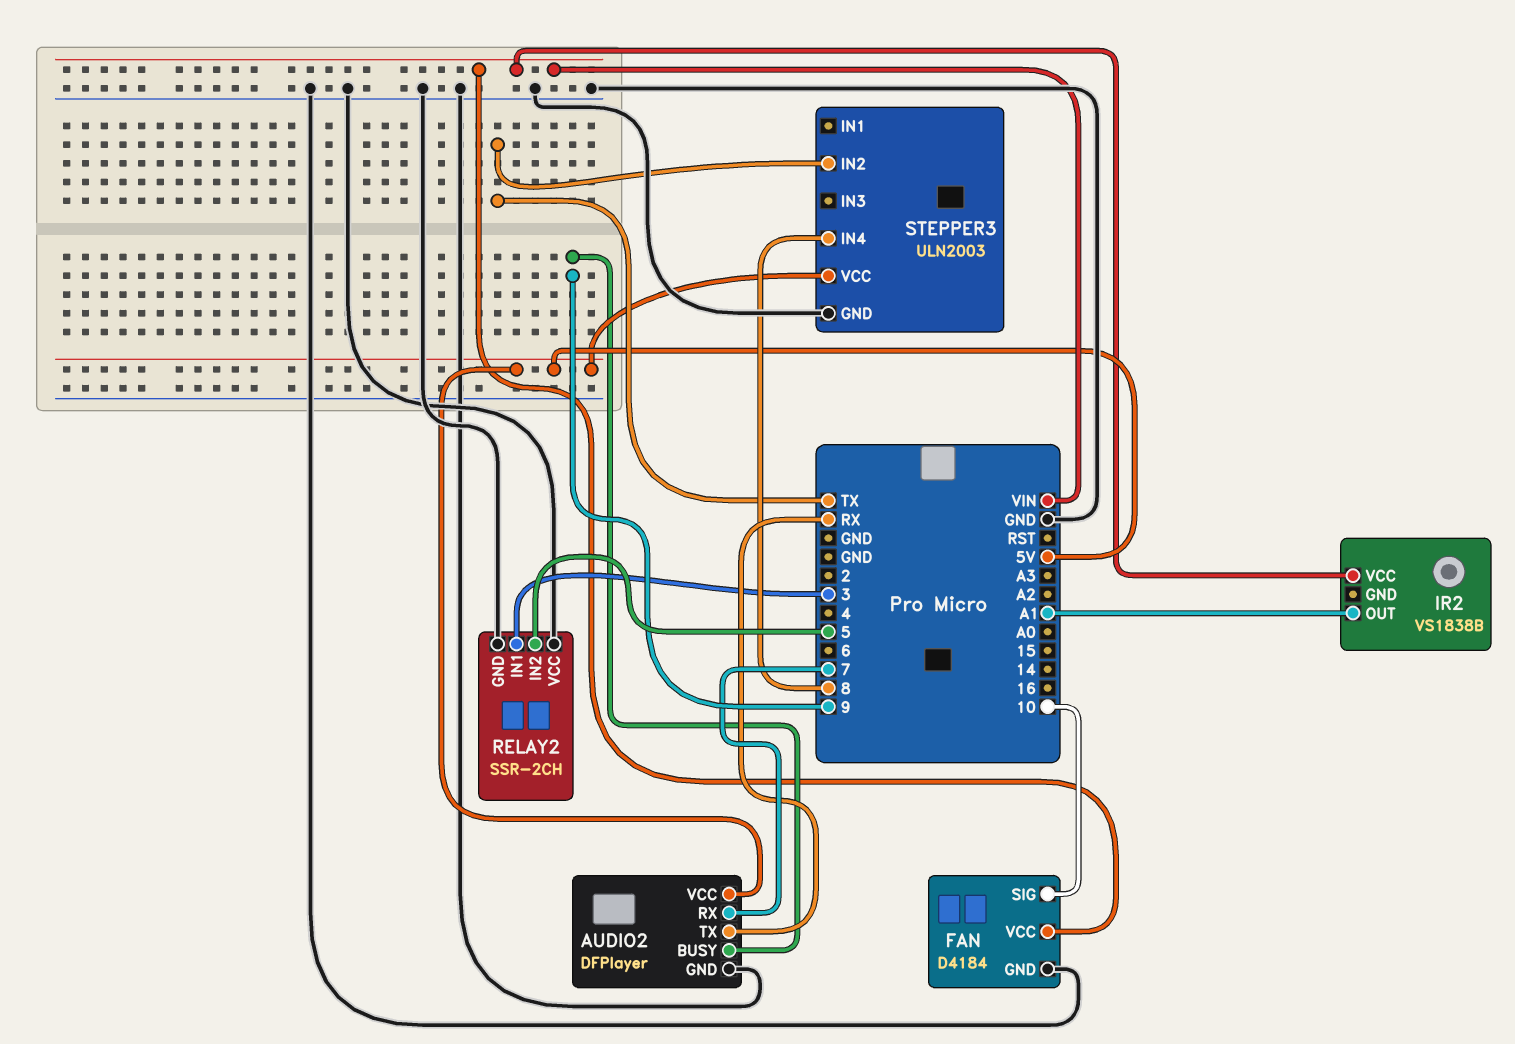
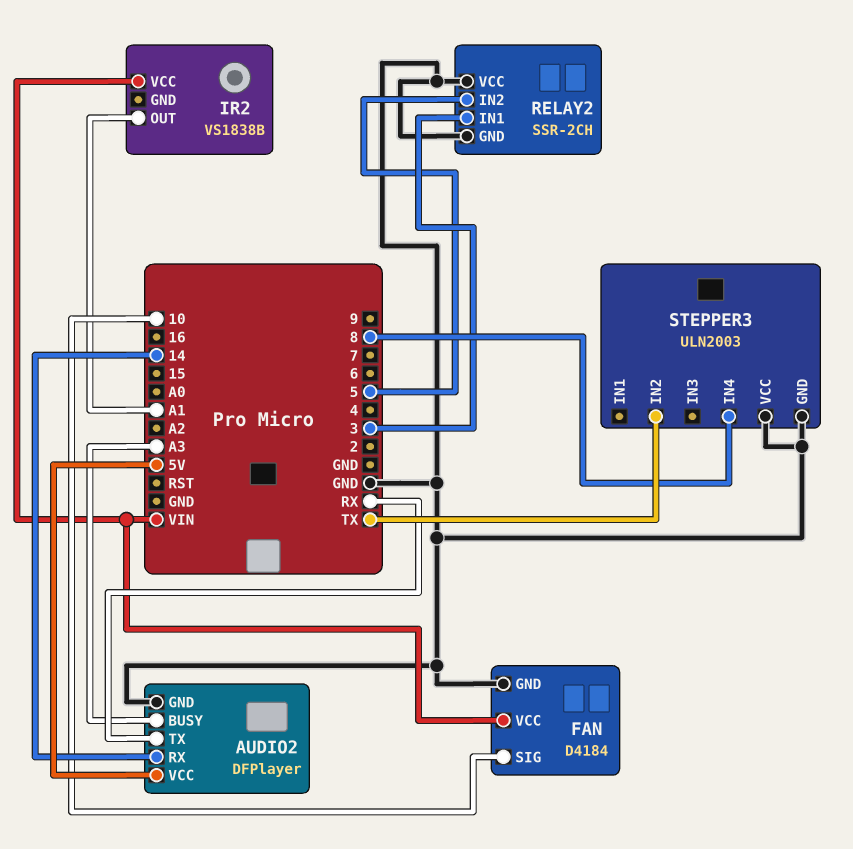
AUDIO2 pin BUSY: 9 -> A3
AUDIO2 pin RX: 7 -> 14
STEPPER3 pin VCC: 5V -> GND

